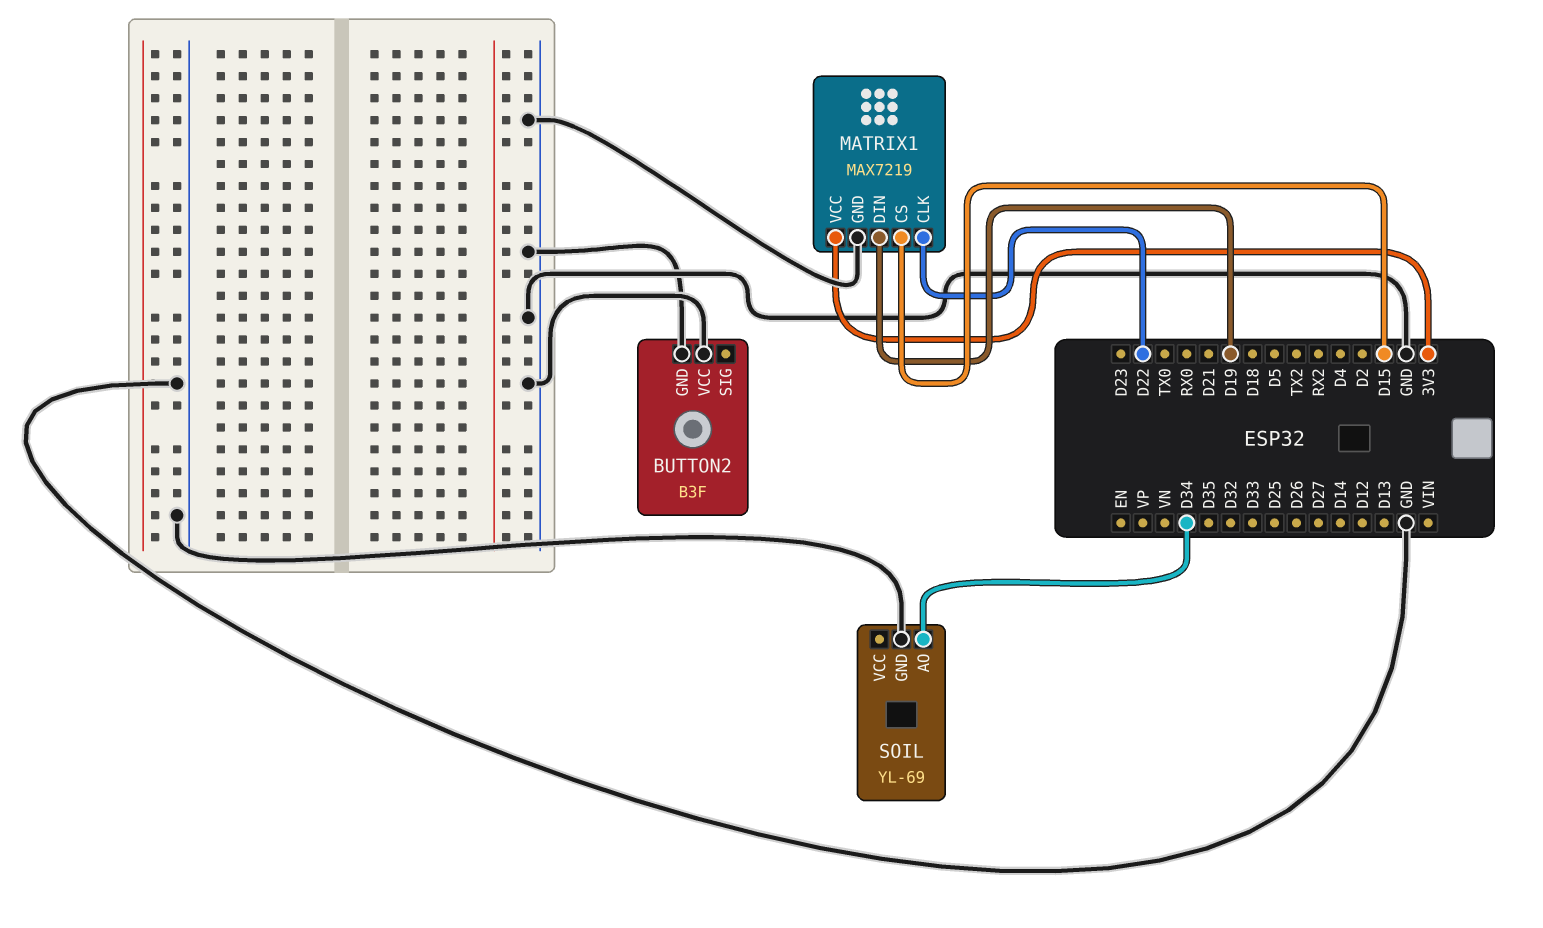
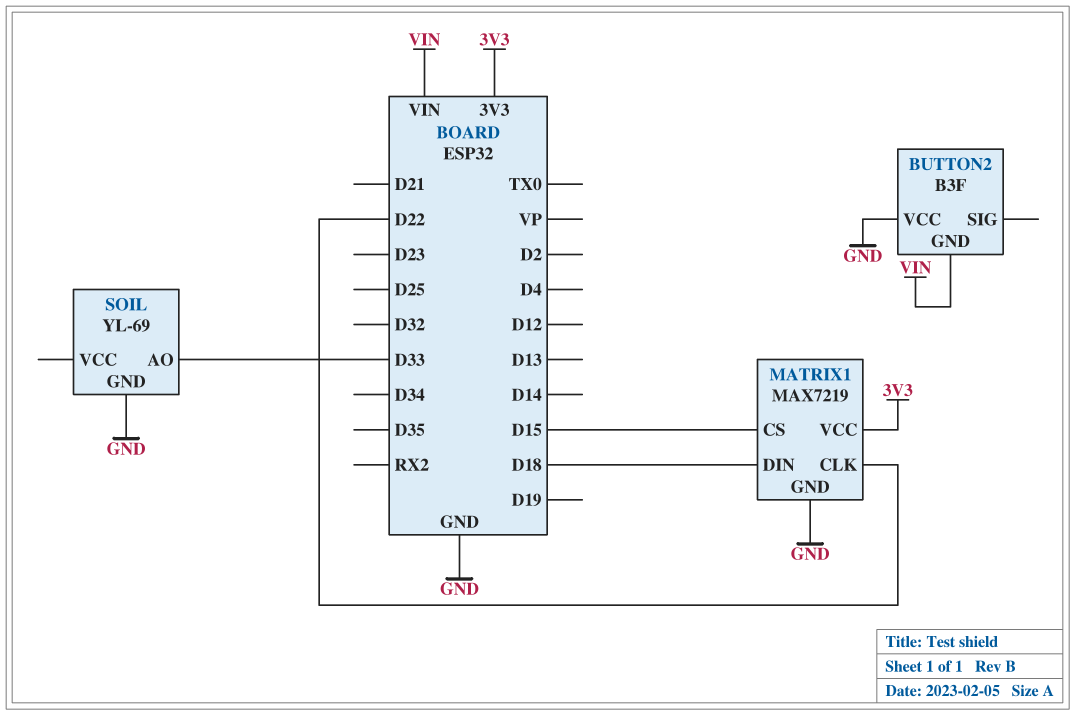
BUTTON2 pin GND: GND -> VIN
MATRIX1 pin DIN: D19 -> D18
SOIL pin AO: D34 -> D33

